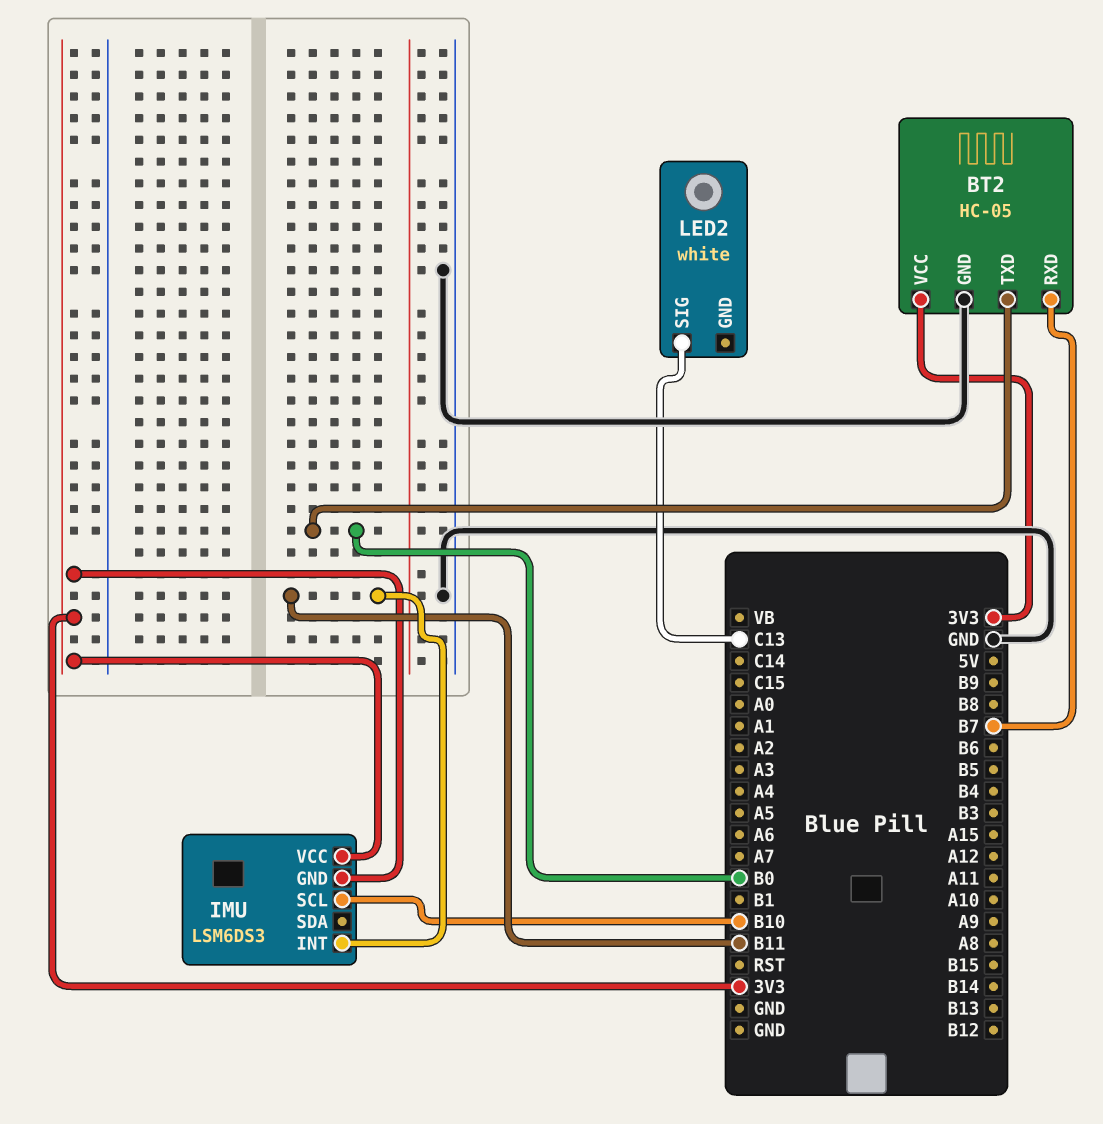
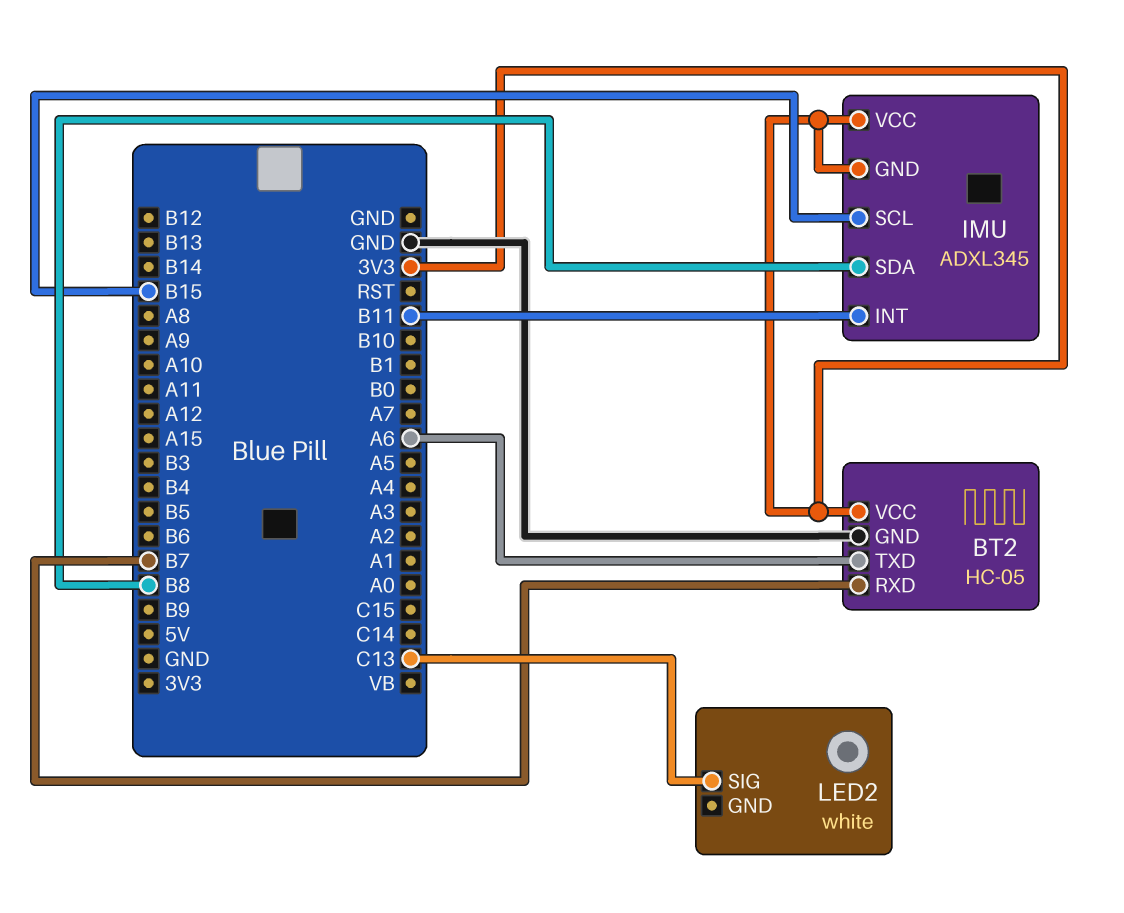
BT2 pin TXD: B0 -> A6
IMU: LSM6DS3 -> ADXL345
IMU pin SCL: B10 -> B15
IMU pin SDA: none -> B8

